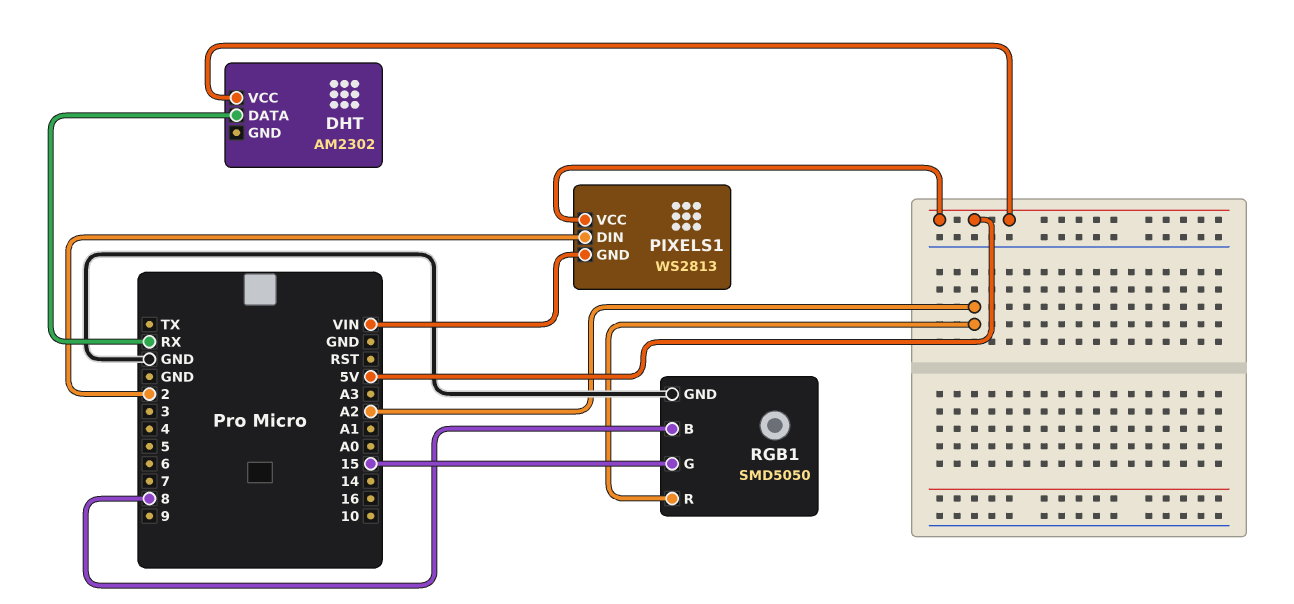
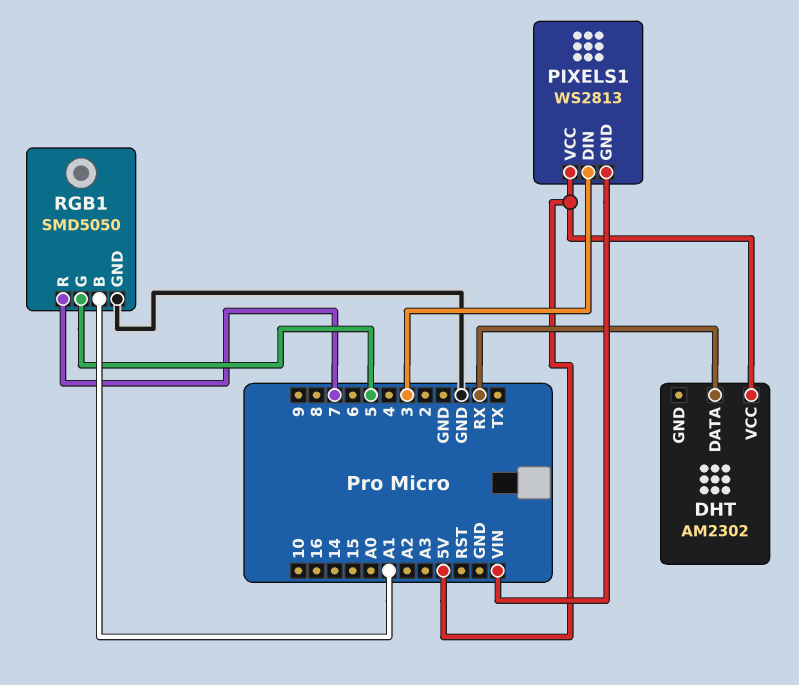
PIXELS1 pin DIN: 2 -> 3
RGB1 pin B: 8 -> A1
RGB1 pin G: 15 -> 5
RGB1 pin R: A2 -> 7

